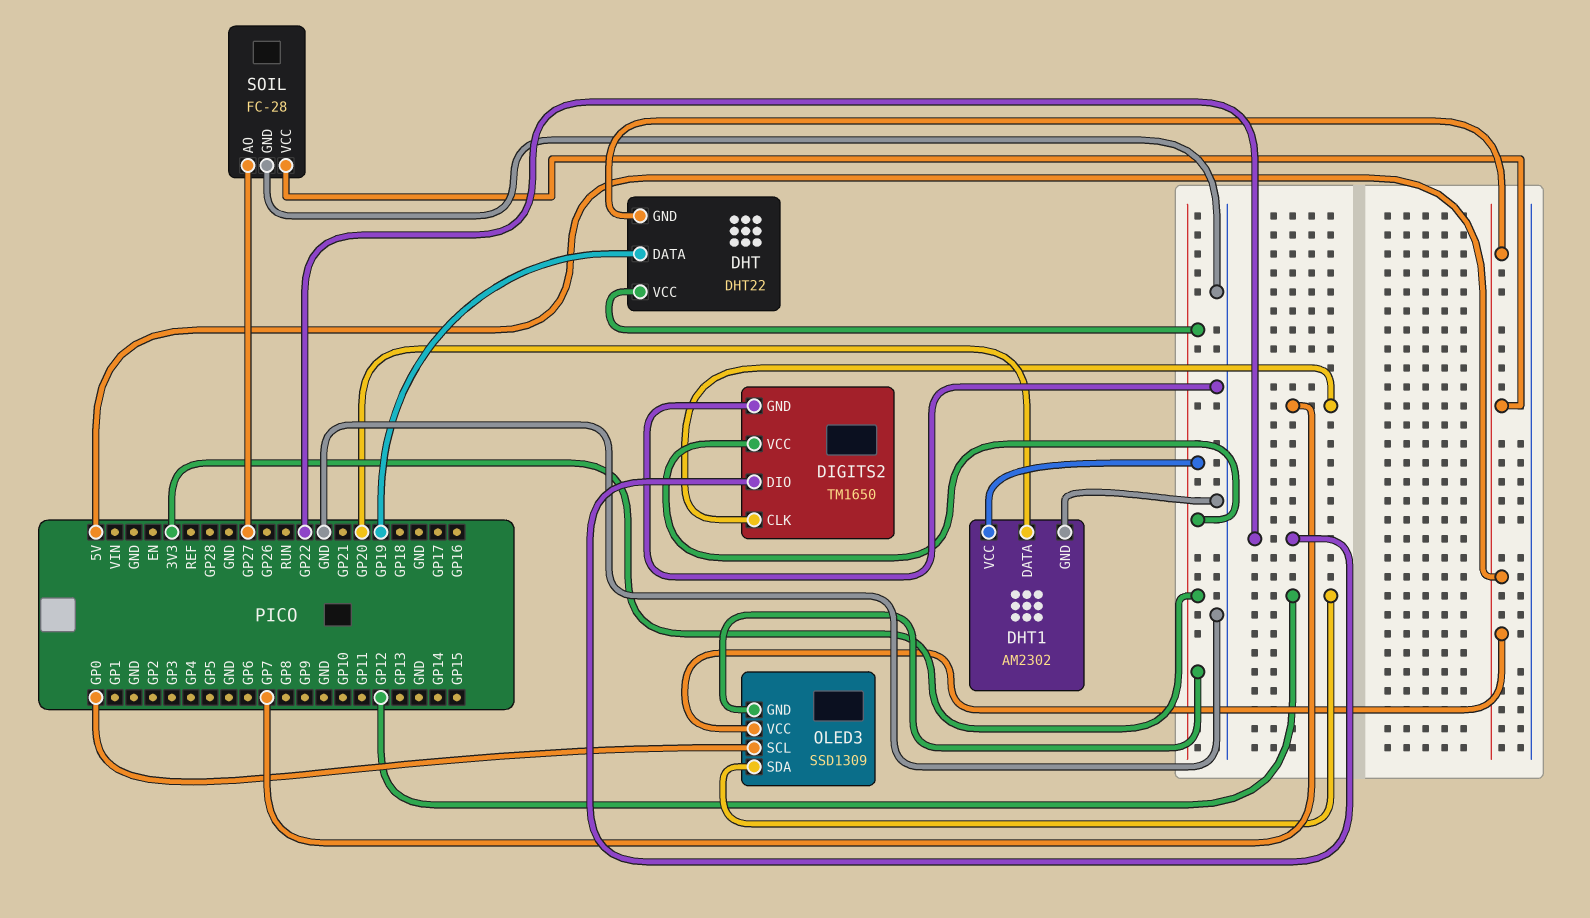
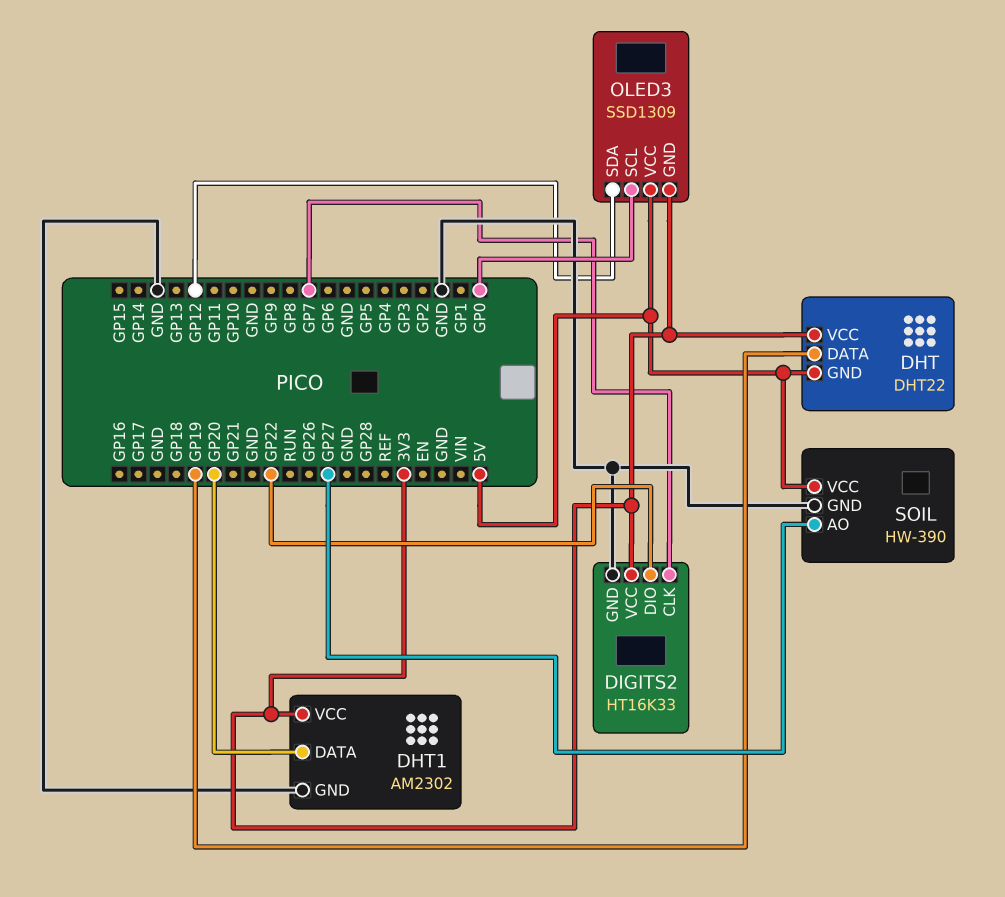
DIGITS2: TM1650 -> HT16K33
SOIL: FC-28 -> HW-390

